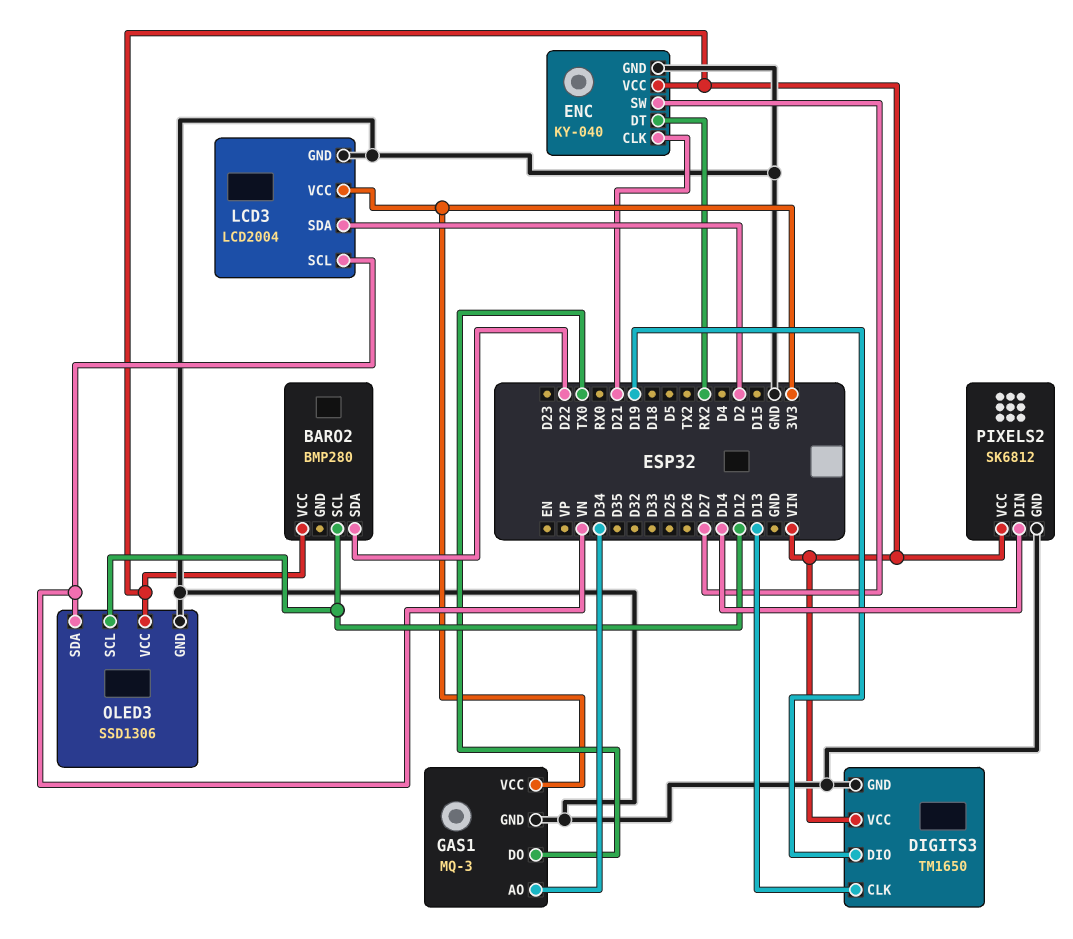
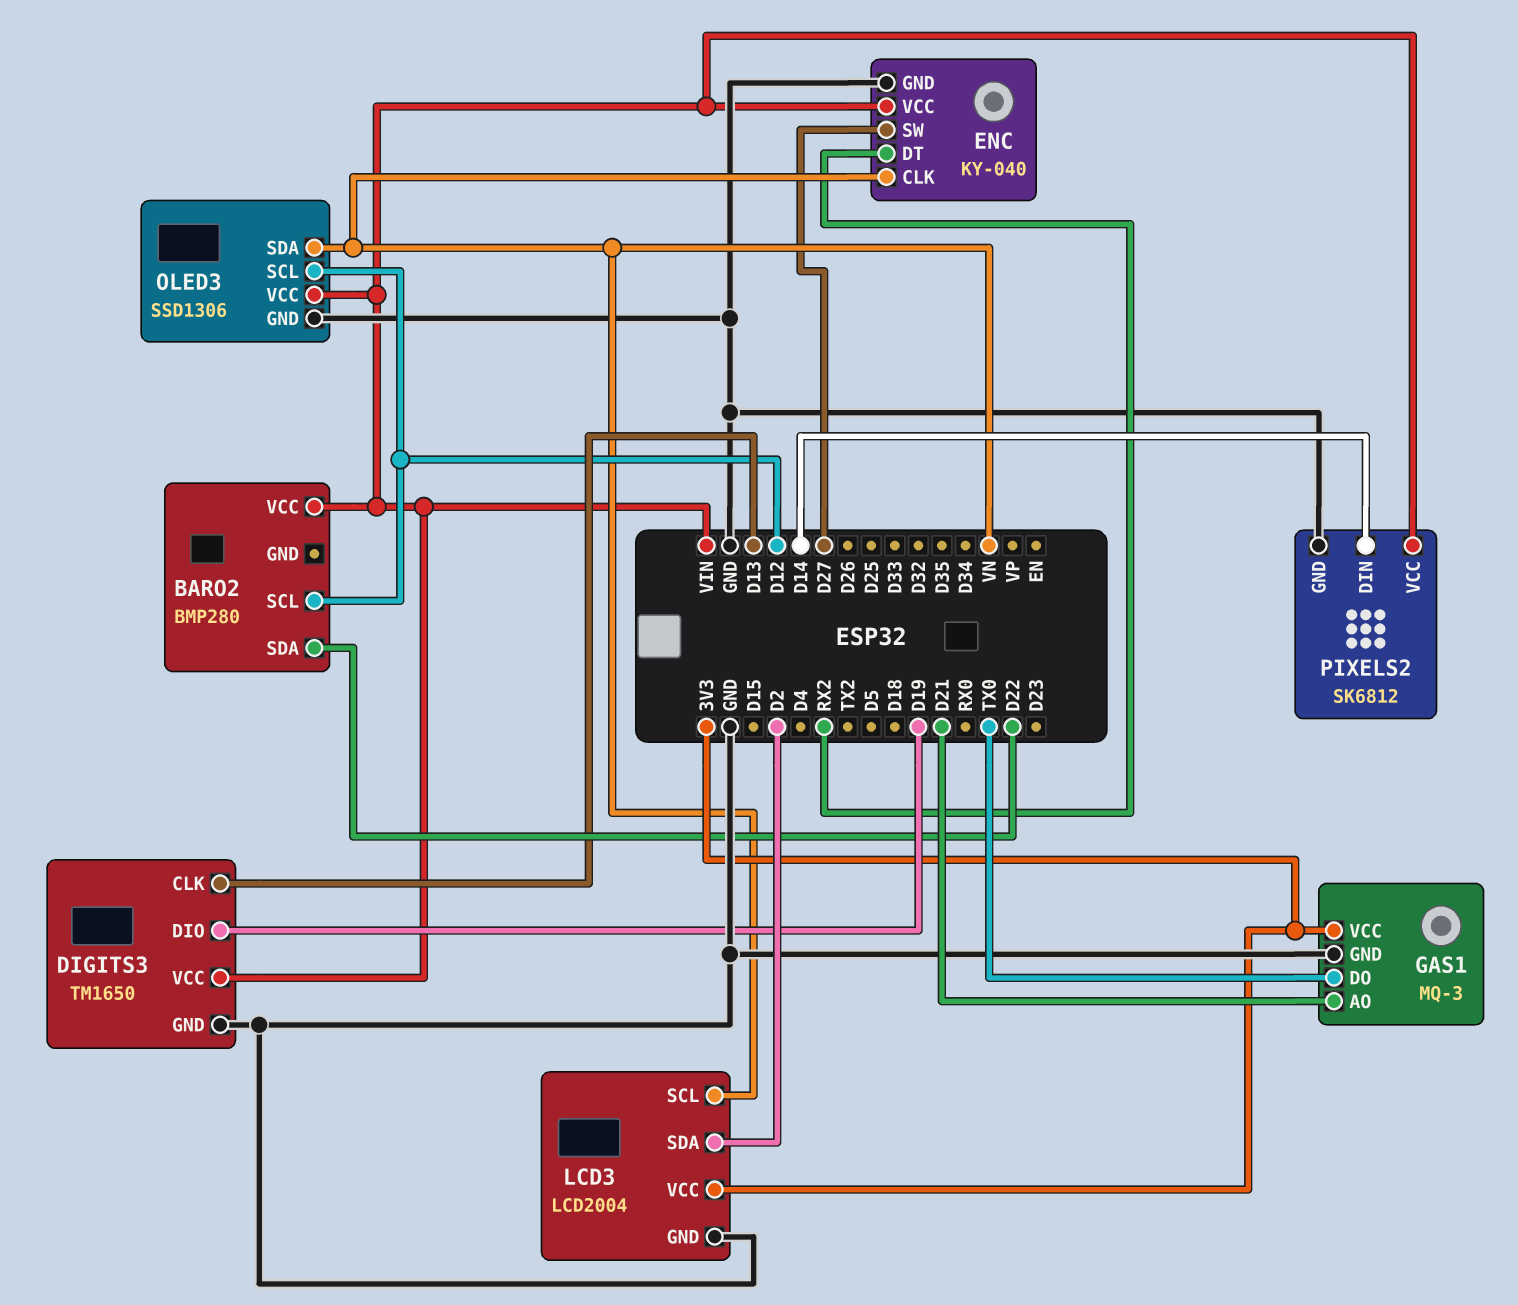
ENC pin CLK: D21 -> VN
GAS1 pin AO: D34 -> D21

